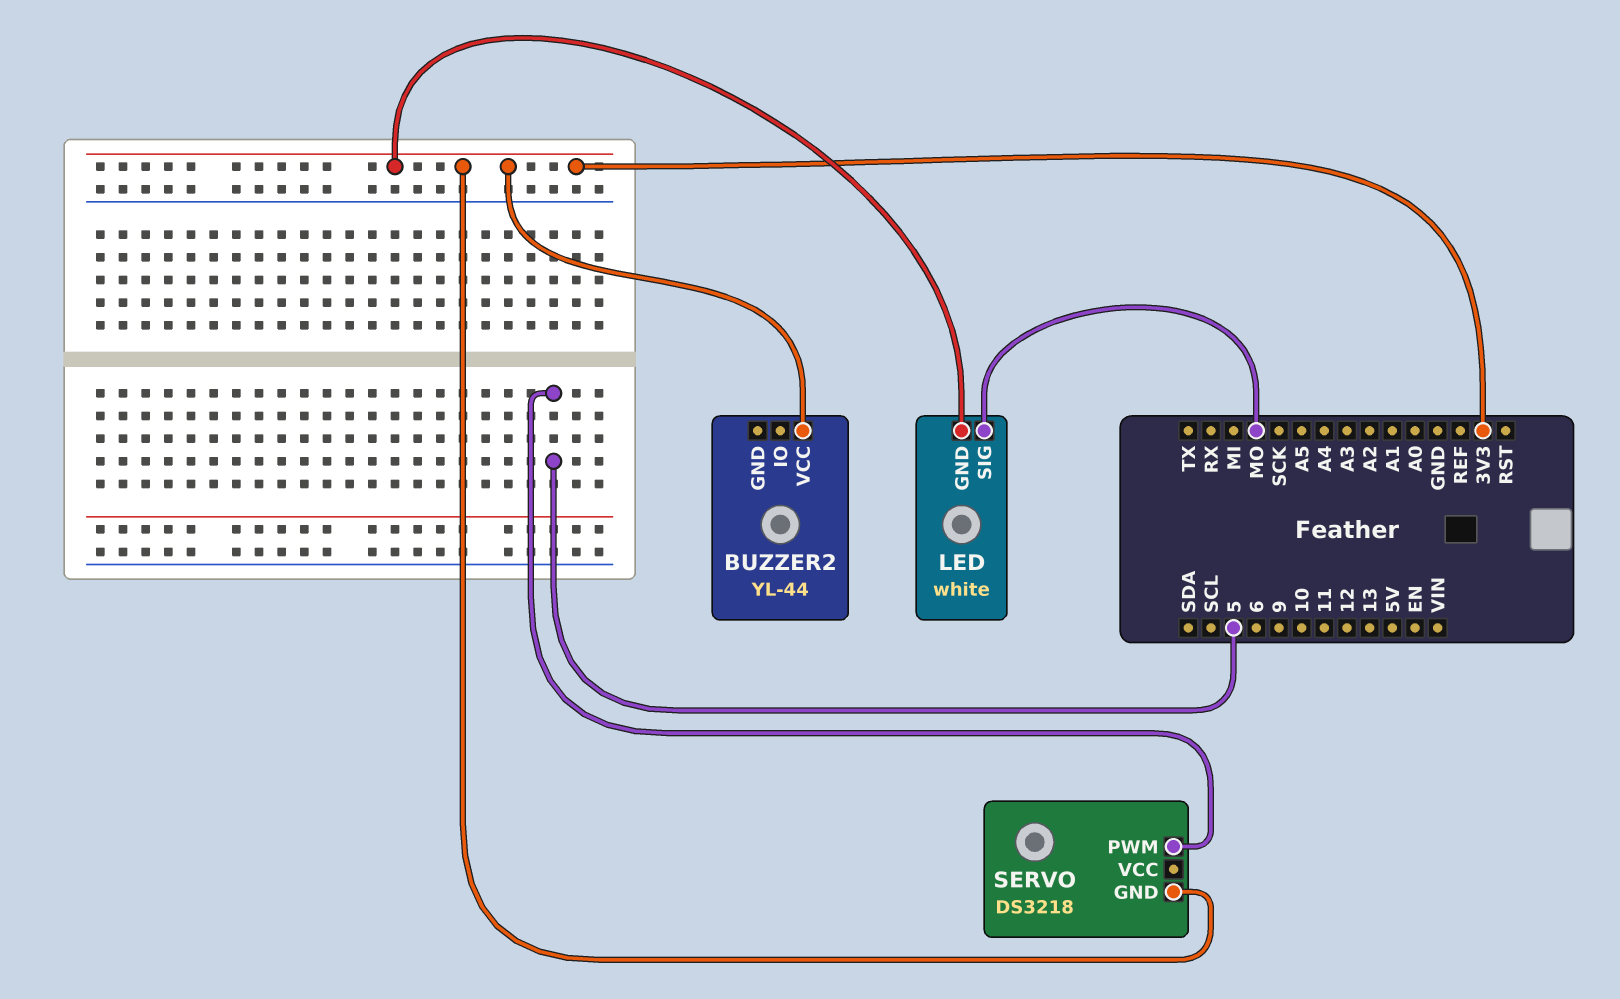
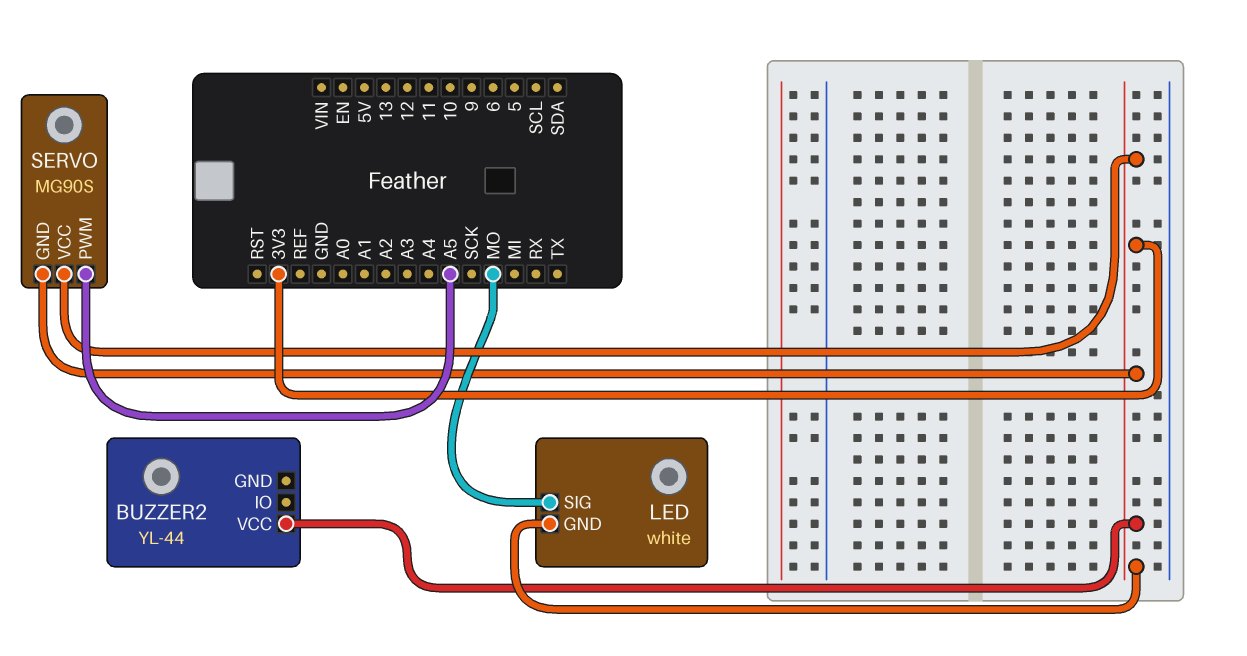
SERVO: DS3218 -> MG90S
SERVO pin PWM: 5 -> A5
SERVO pin VCC: none -> 3V3

